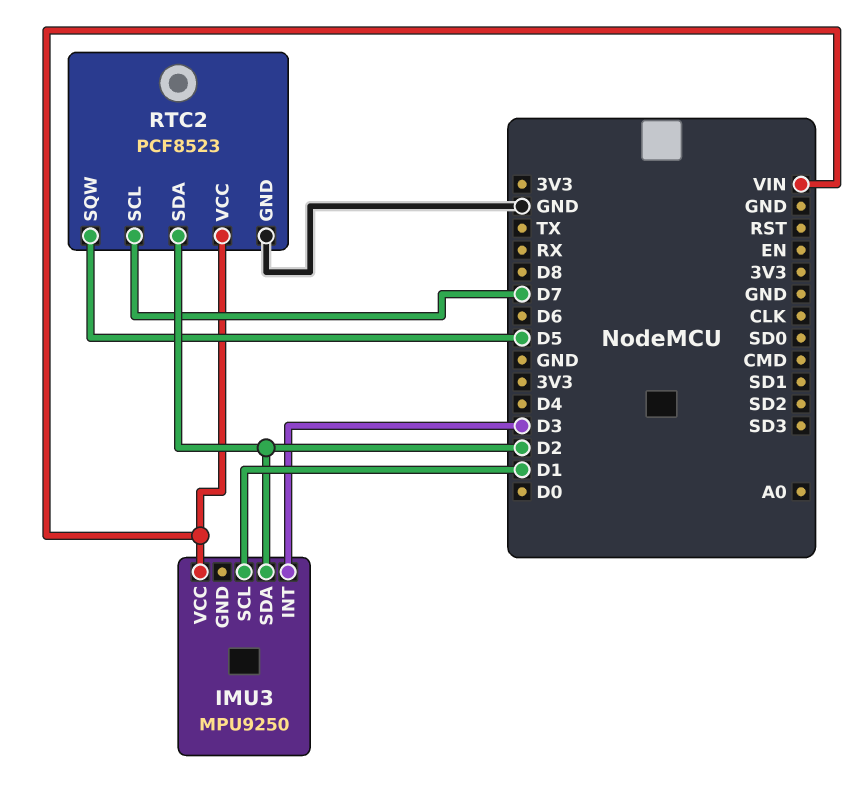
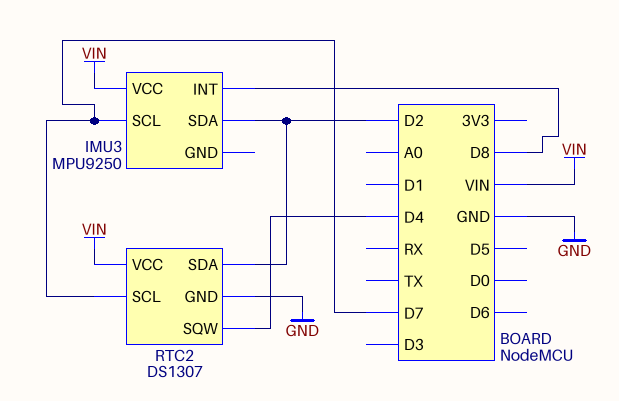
IMU3 pin INT: D3 -> D8
IMU3 pin SCL: D1 -> D7
RTC2: PCF8523 -> DS1307
RTC2 pin SQW: D5 -> D4

